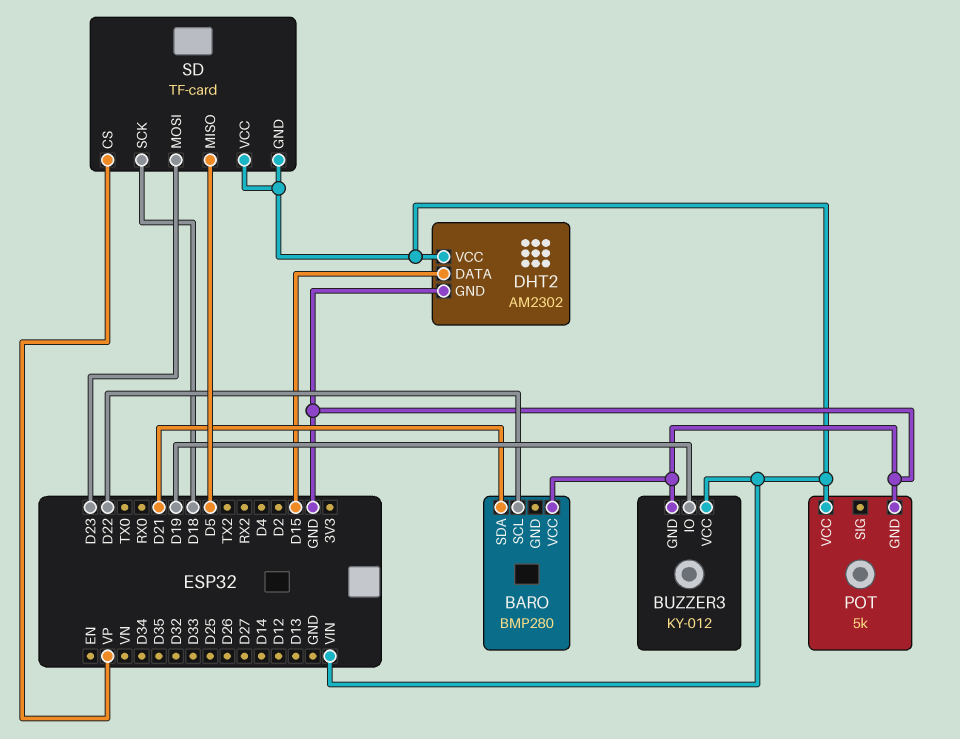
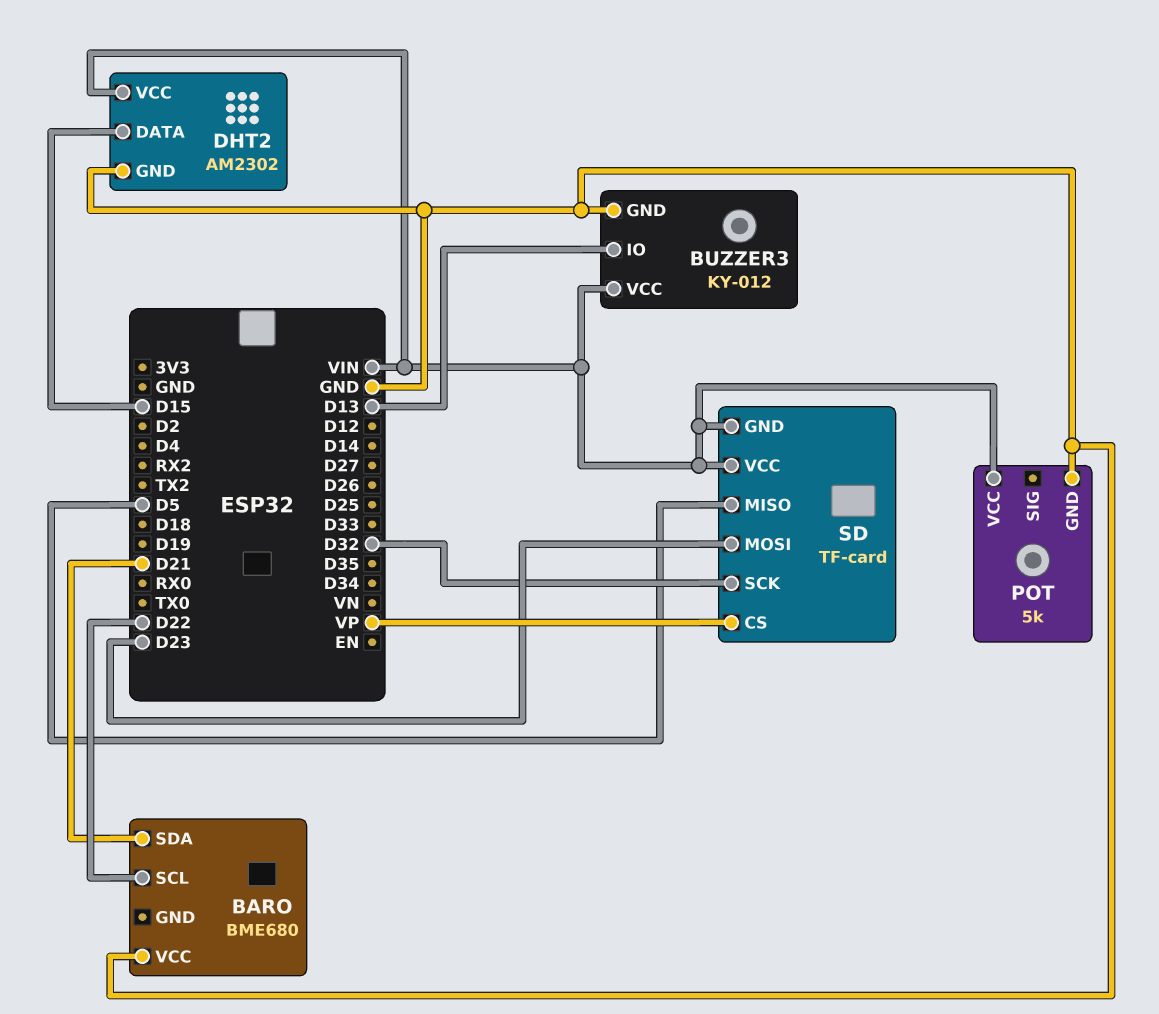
BARO: BMP280 -> BME680
BUZZER3 pin IO: D19 -> D13
SD pin SCK: D18 -> D32

